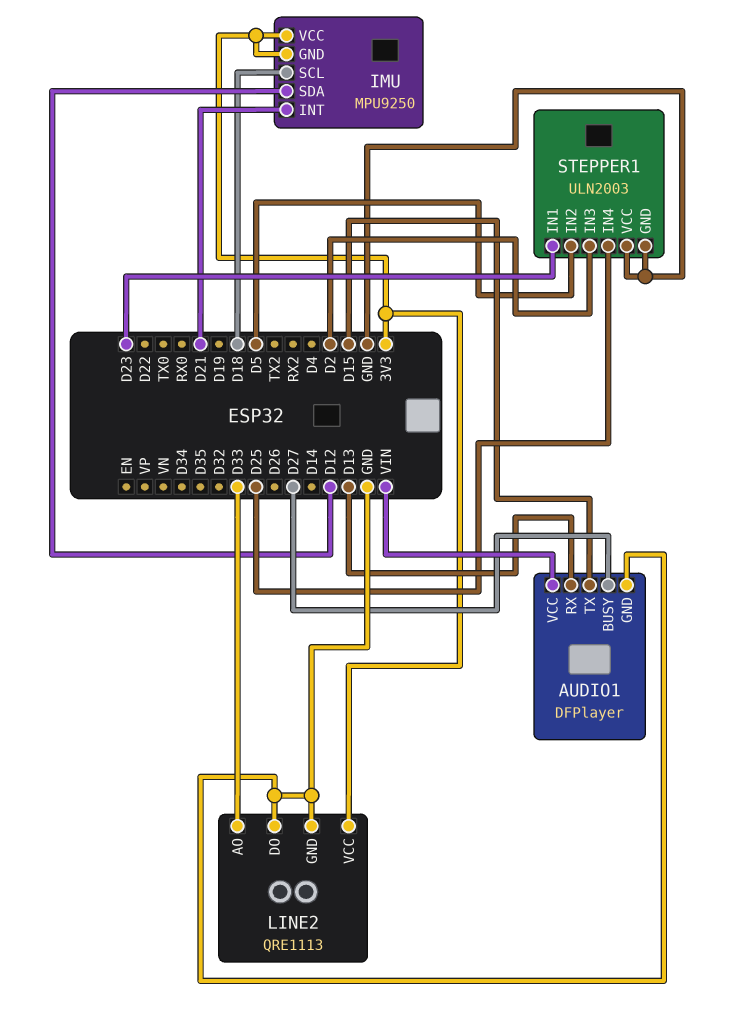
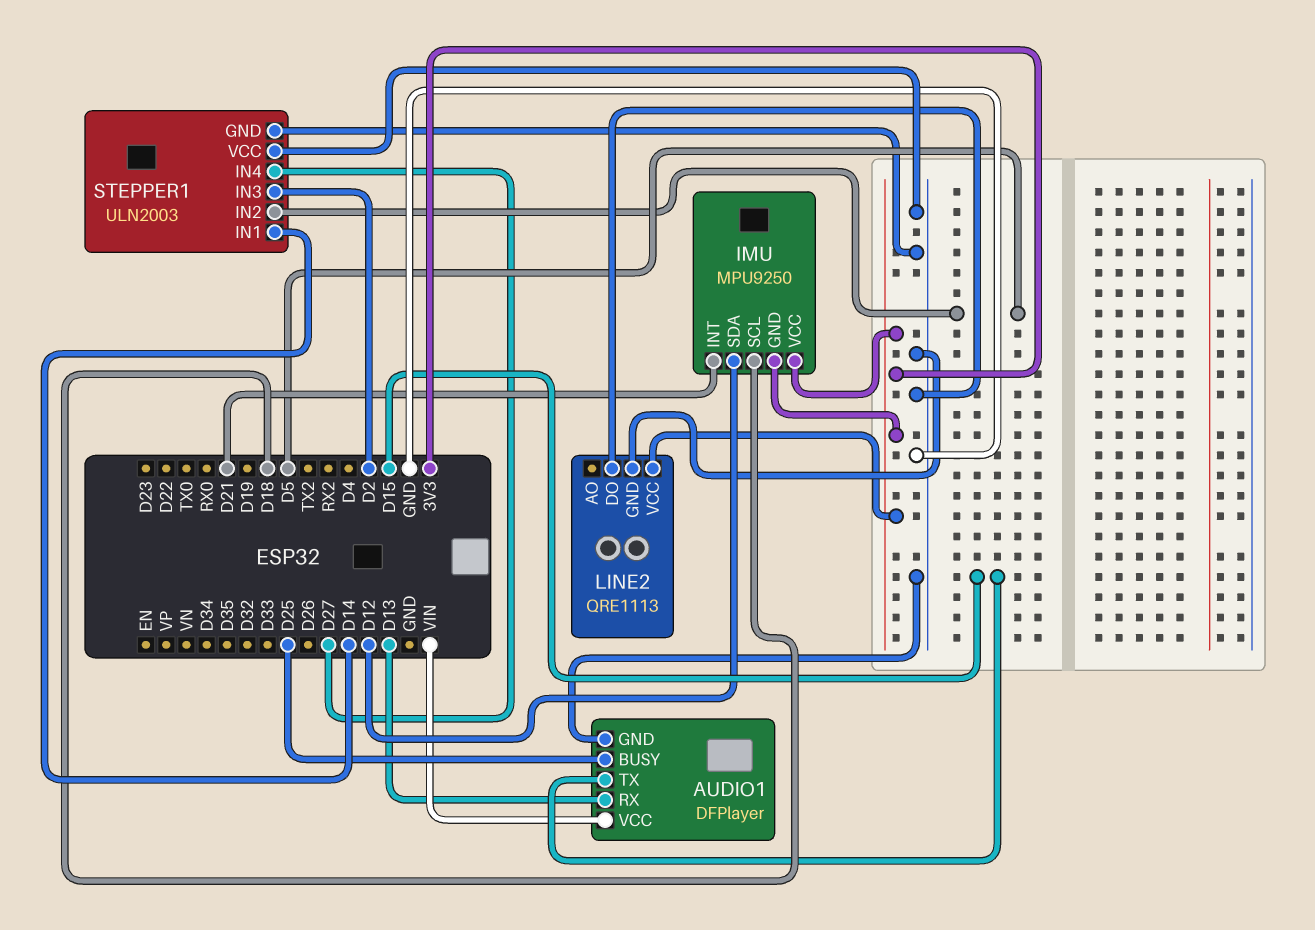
AUDIO1 pin BUSY: D27 -> D25
LINE2 pin AO: D33 -> none
STEPPER1 pin IN1: D23 -> D14
STEPPER1 pin IN4: D25 -> D27

